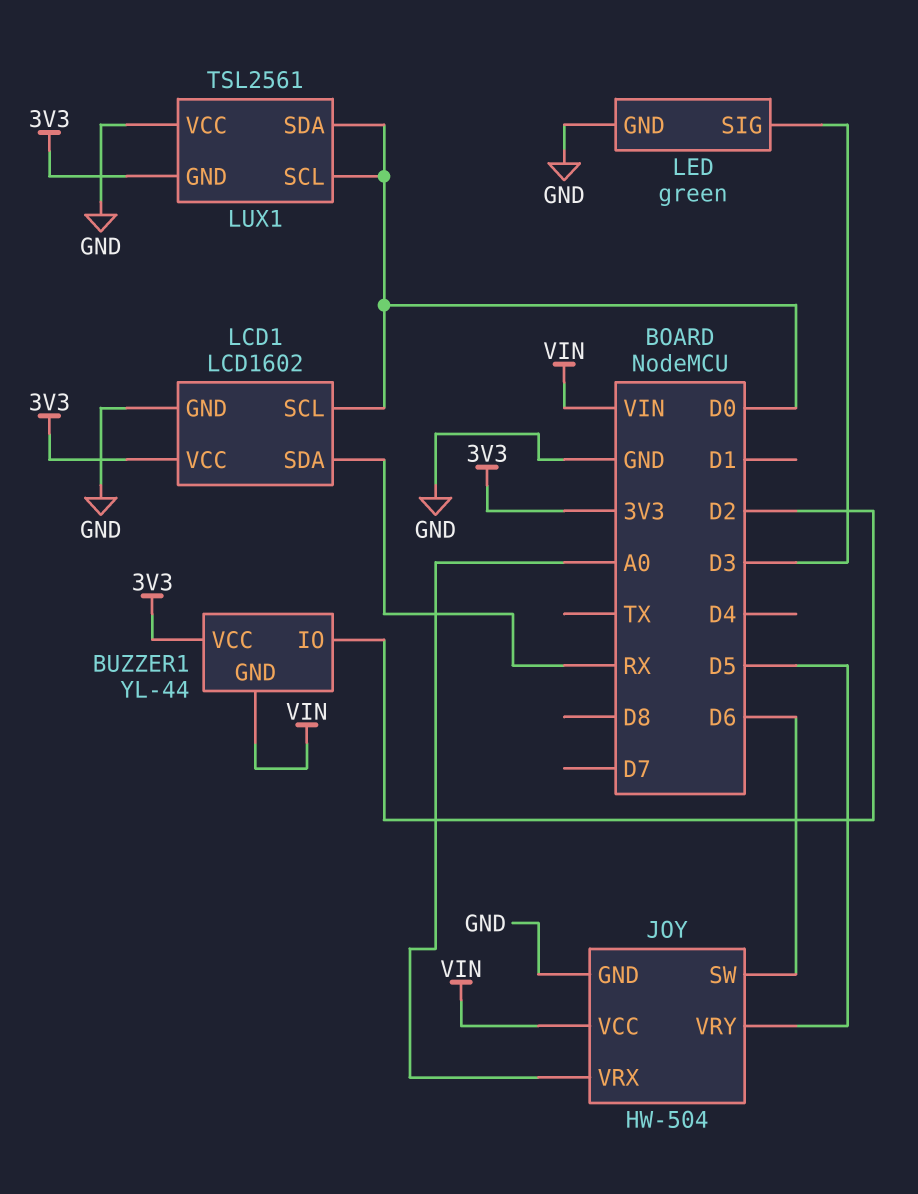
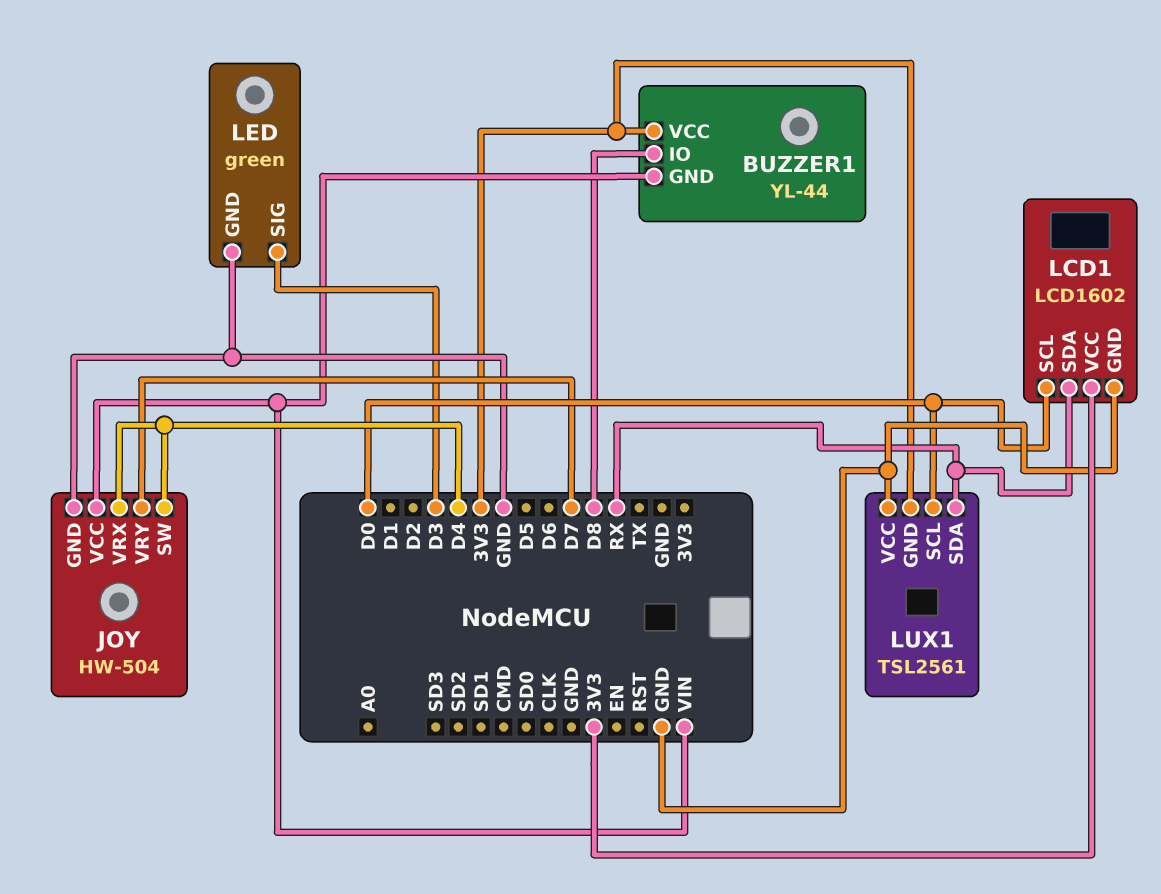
BUZZER1 pin IO: D2 -> D8
JOY pin SW: D6 -> D4
JOY pin VRX: A0 -> D4
JOY pin VRY: D5 -> D7
LUX1 pin SDA: D0 -> RX

